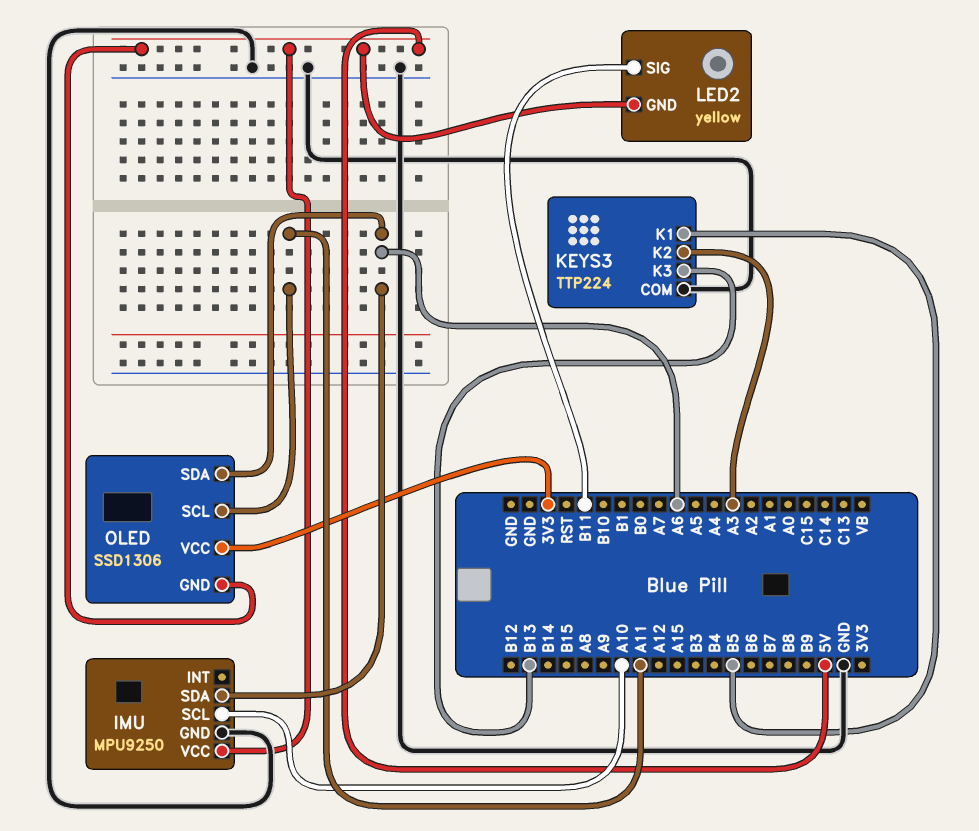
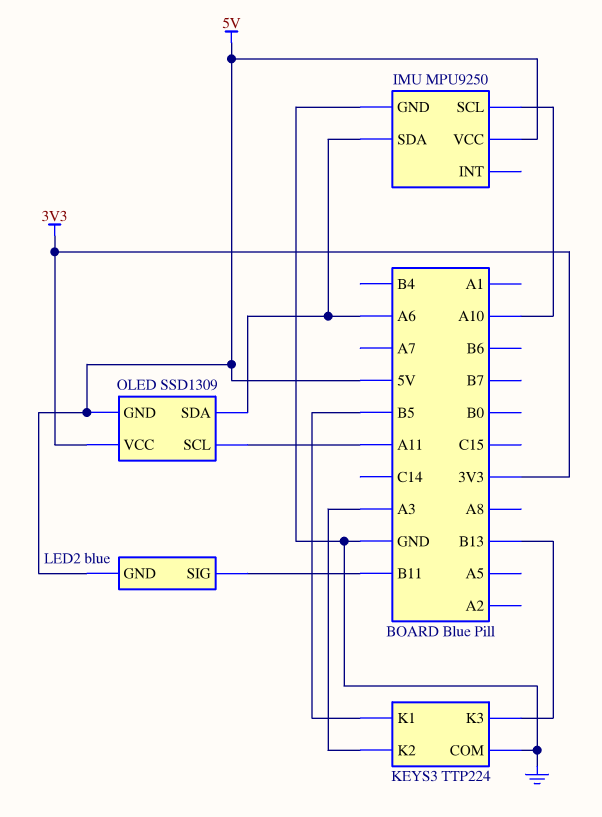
LED2: yellow -> blue
OLED: SSD1306 -> SSD1309

